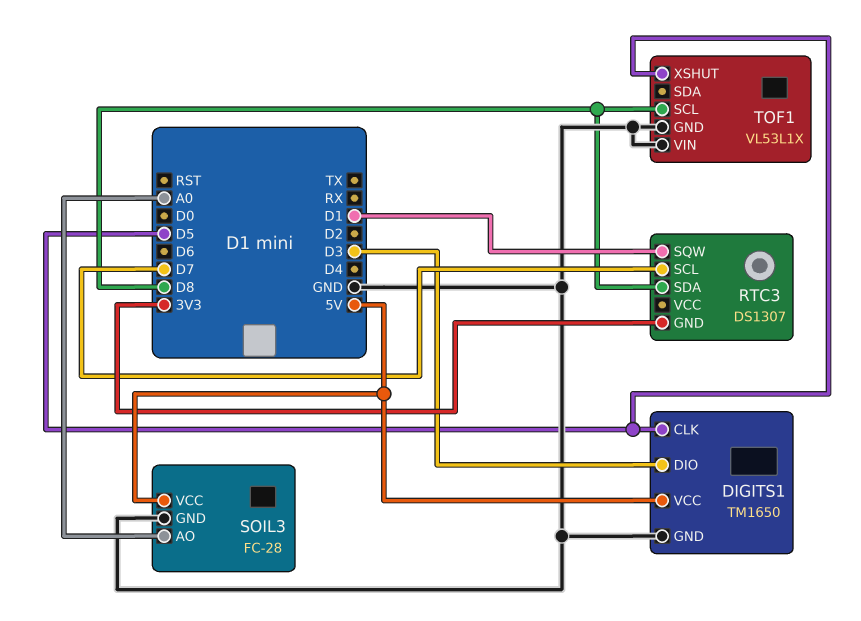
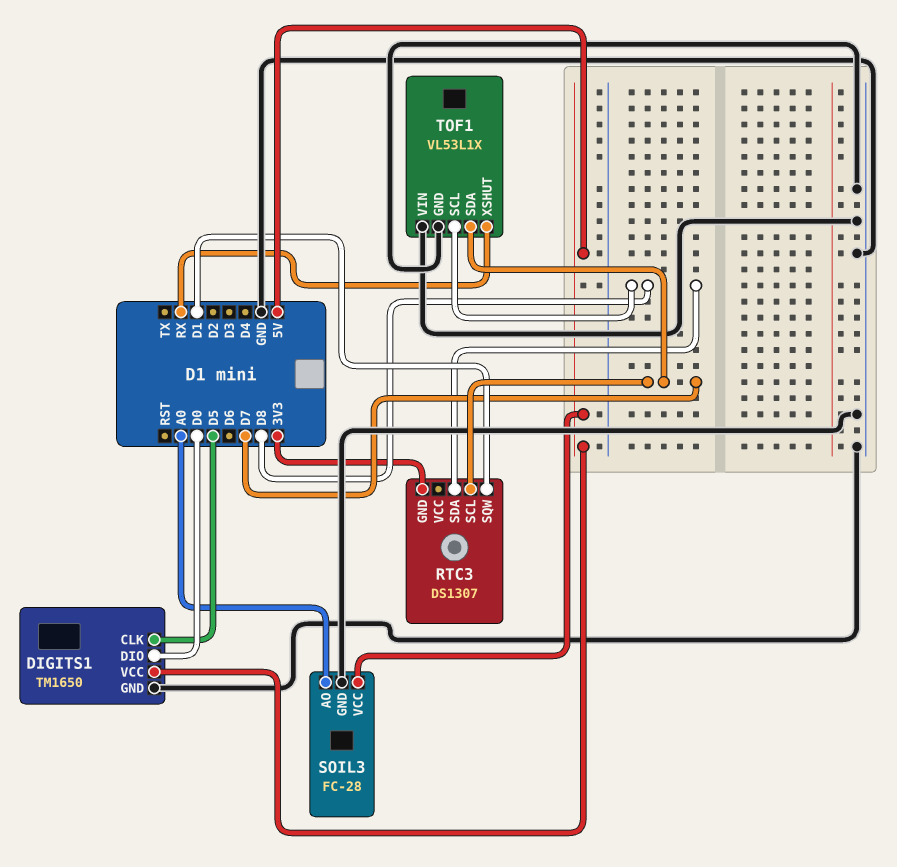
DIGITS1 pin DIO: D3 -> D0
TOF1 pin SDA: none -> D7
TOF1 pin XSHUT: D5 -> RX

